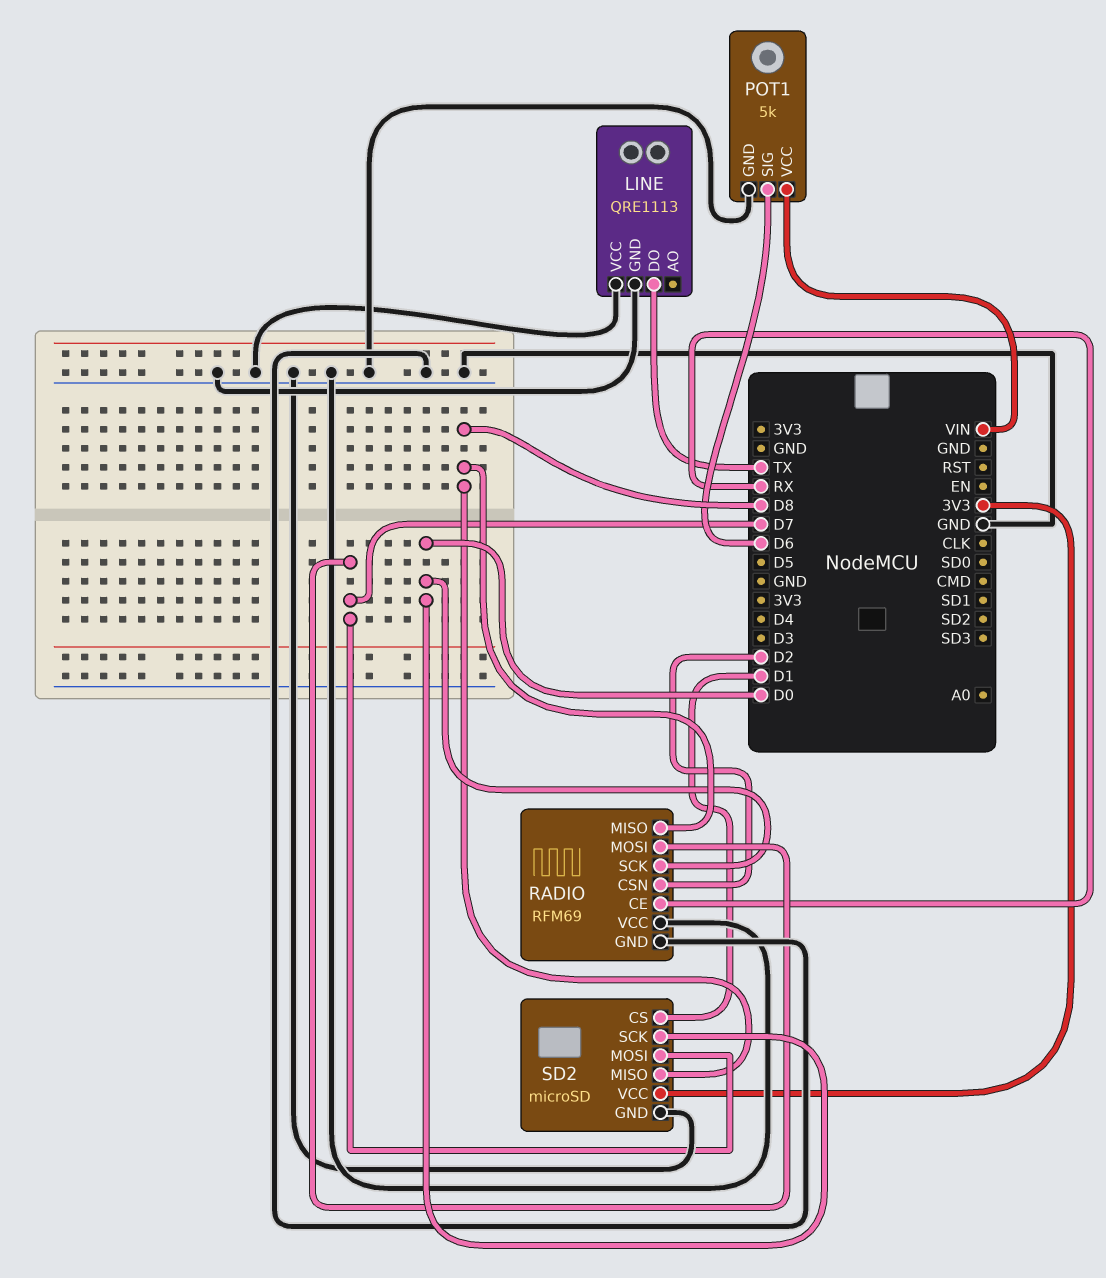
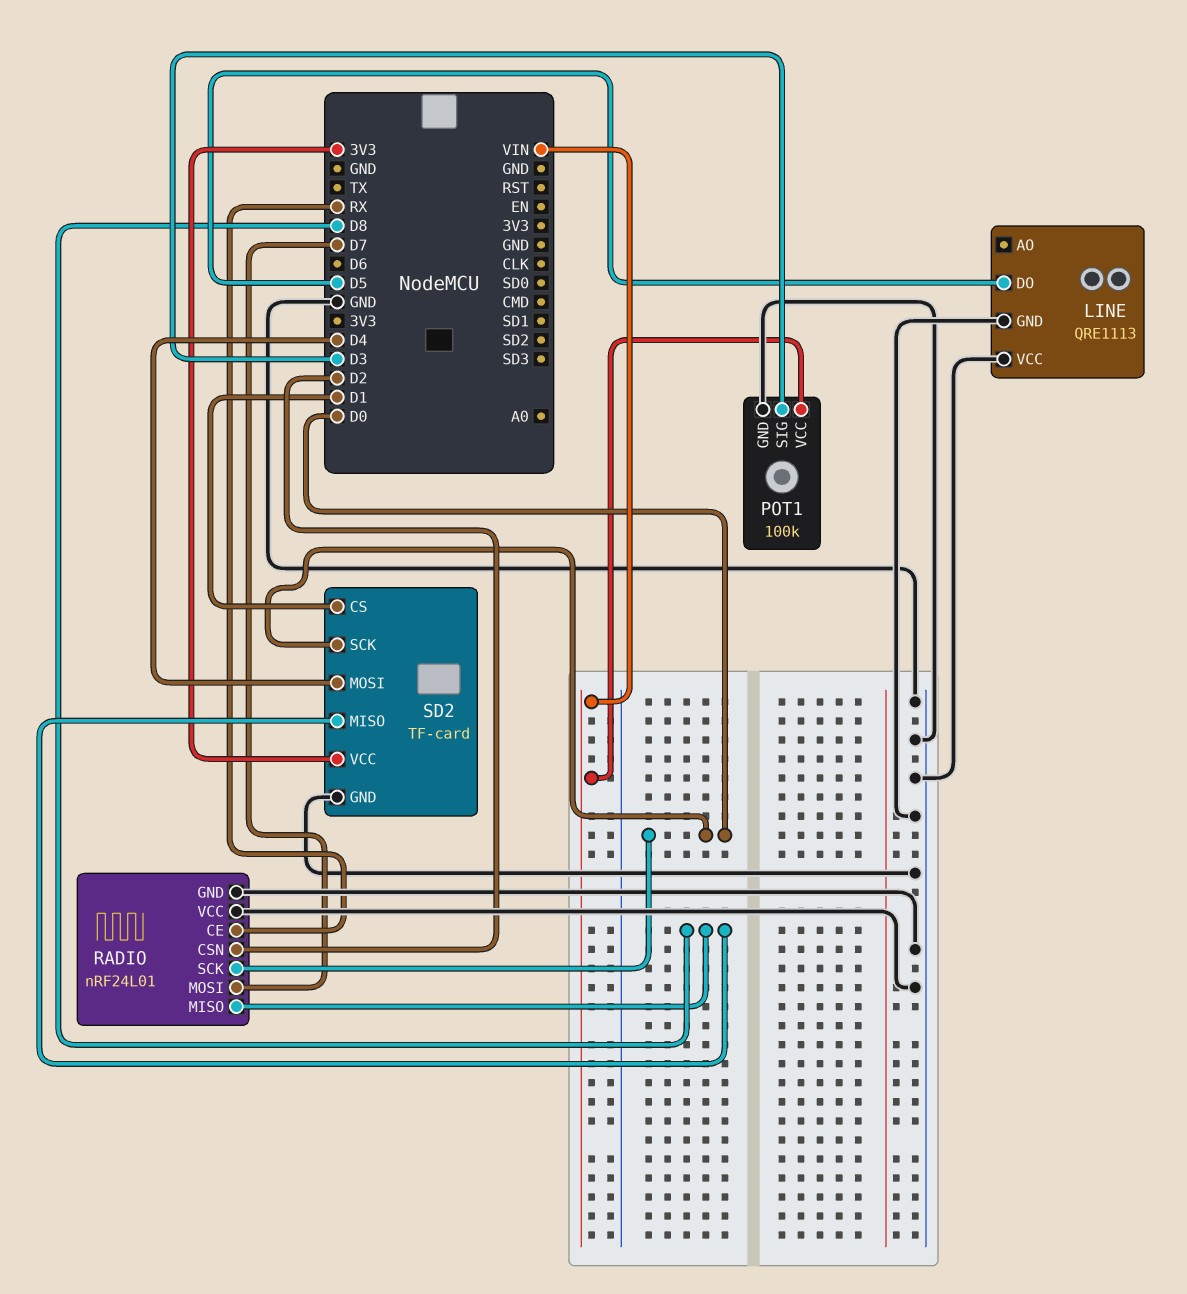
LINE pin DO: TX -> D5
POT1: 5k -> 100k
POT1 pin SIG: D6 -> D3
RADIO: RFM69 -> nRF24L01
SD2: microSD -> TF-card
SD2 pin MOSI: D7 -> D4

